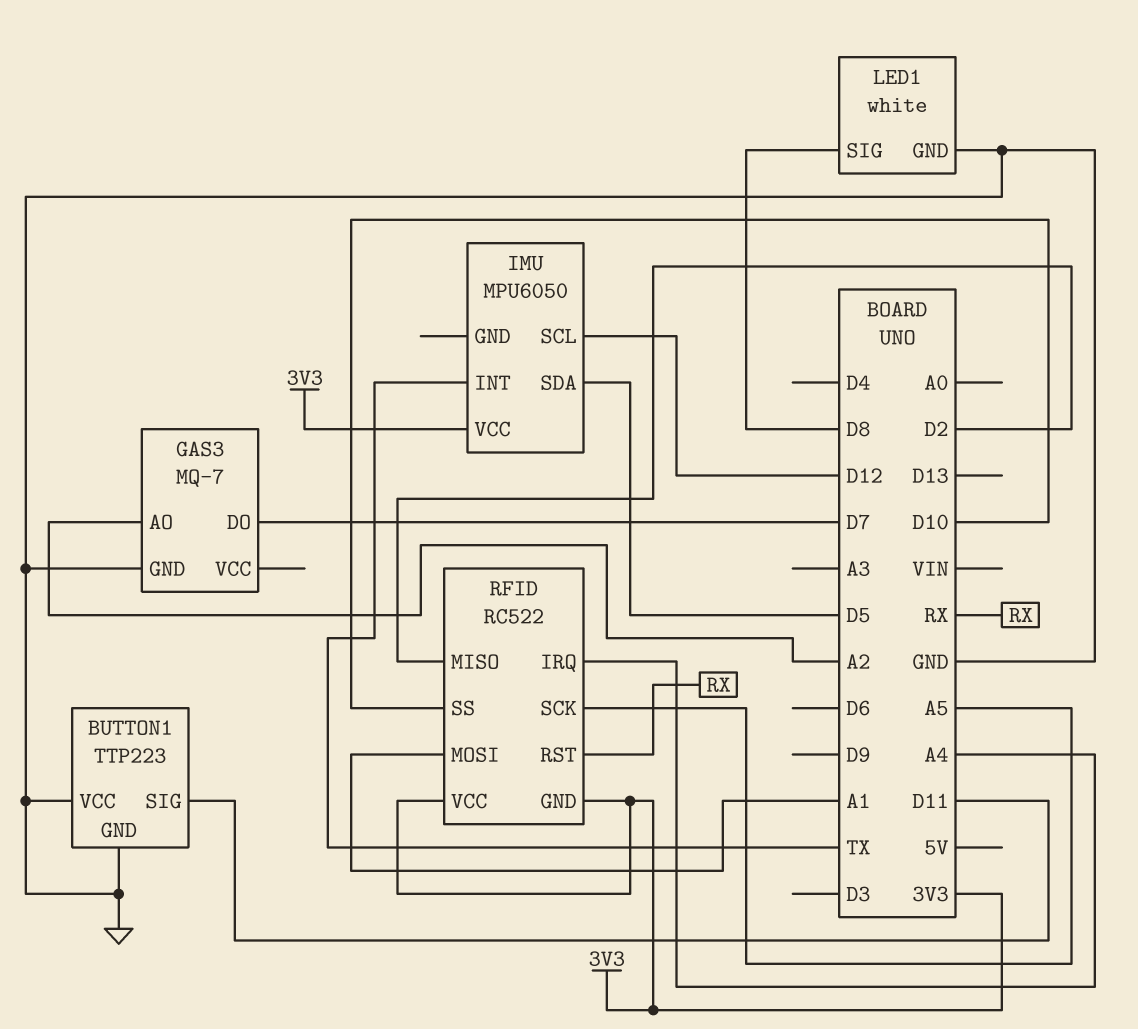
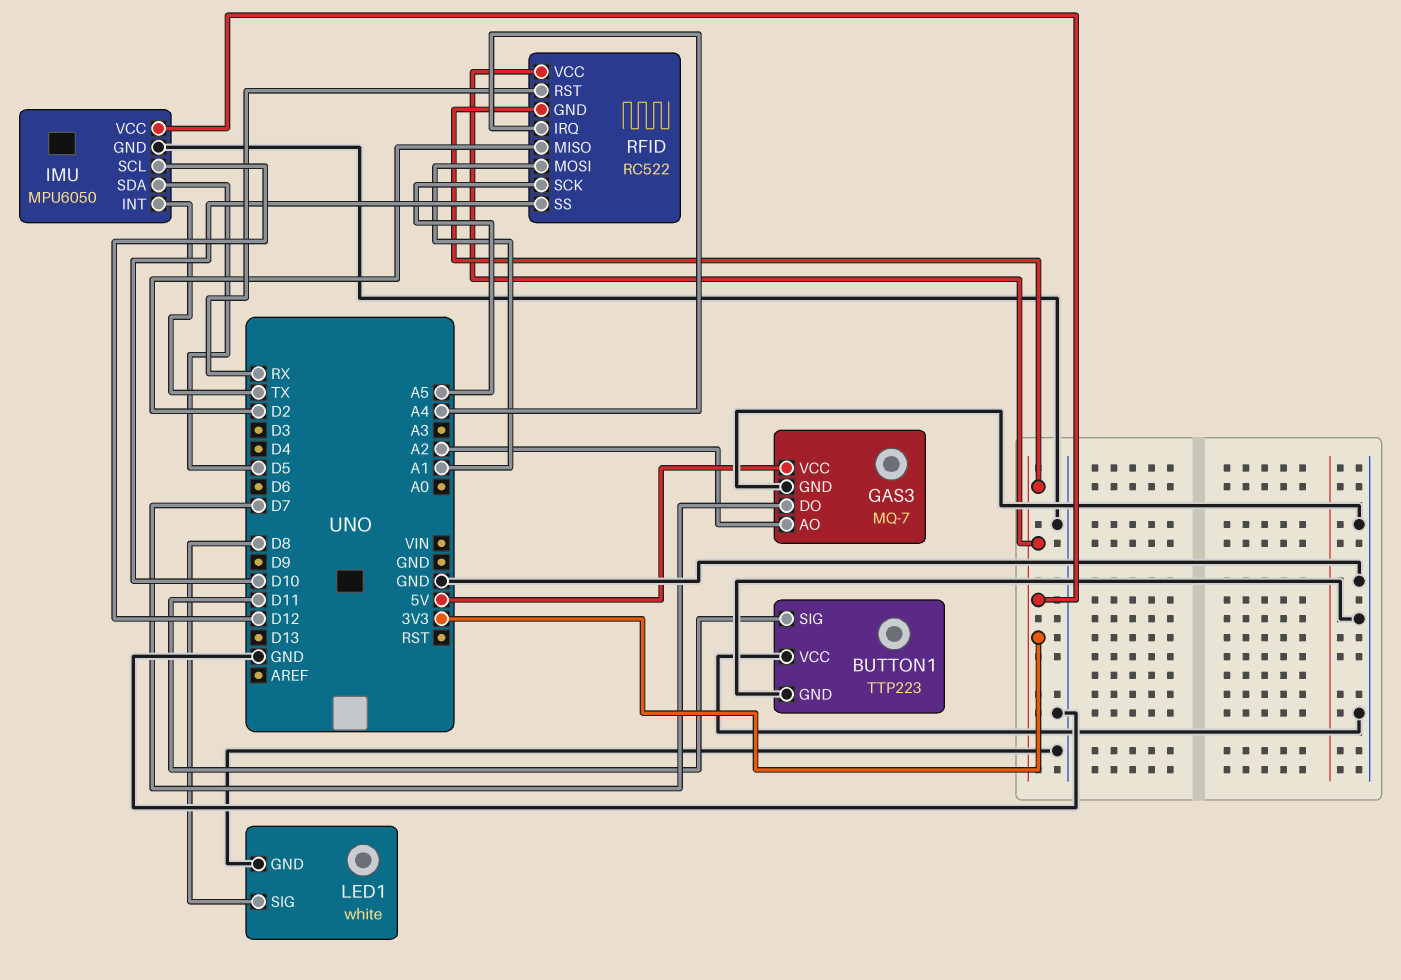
GAS3 pin VCC: none -> 5V
IMU pin GND: none -> GND

